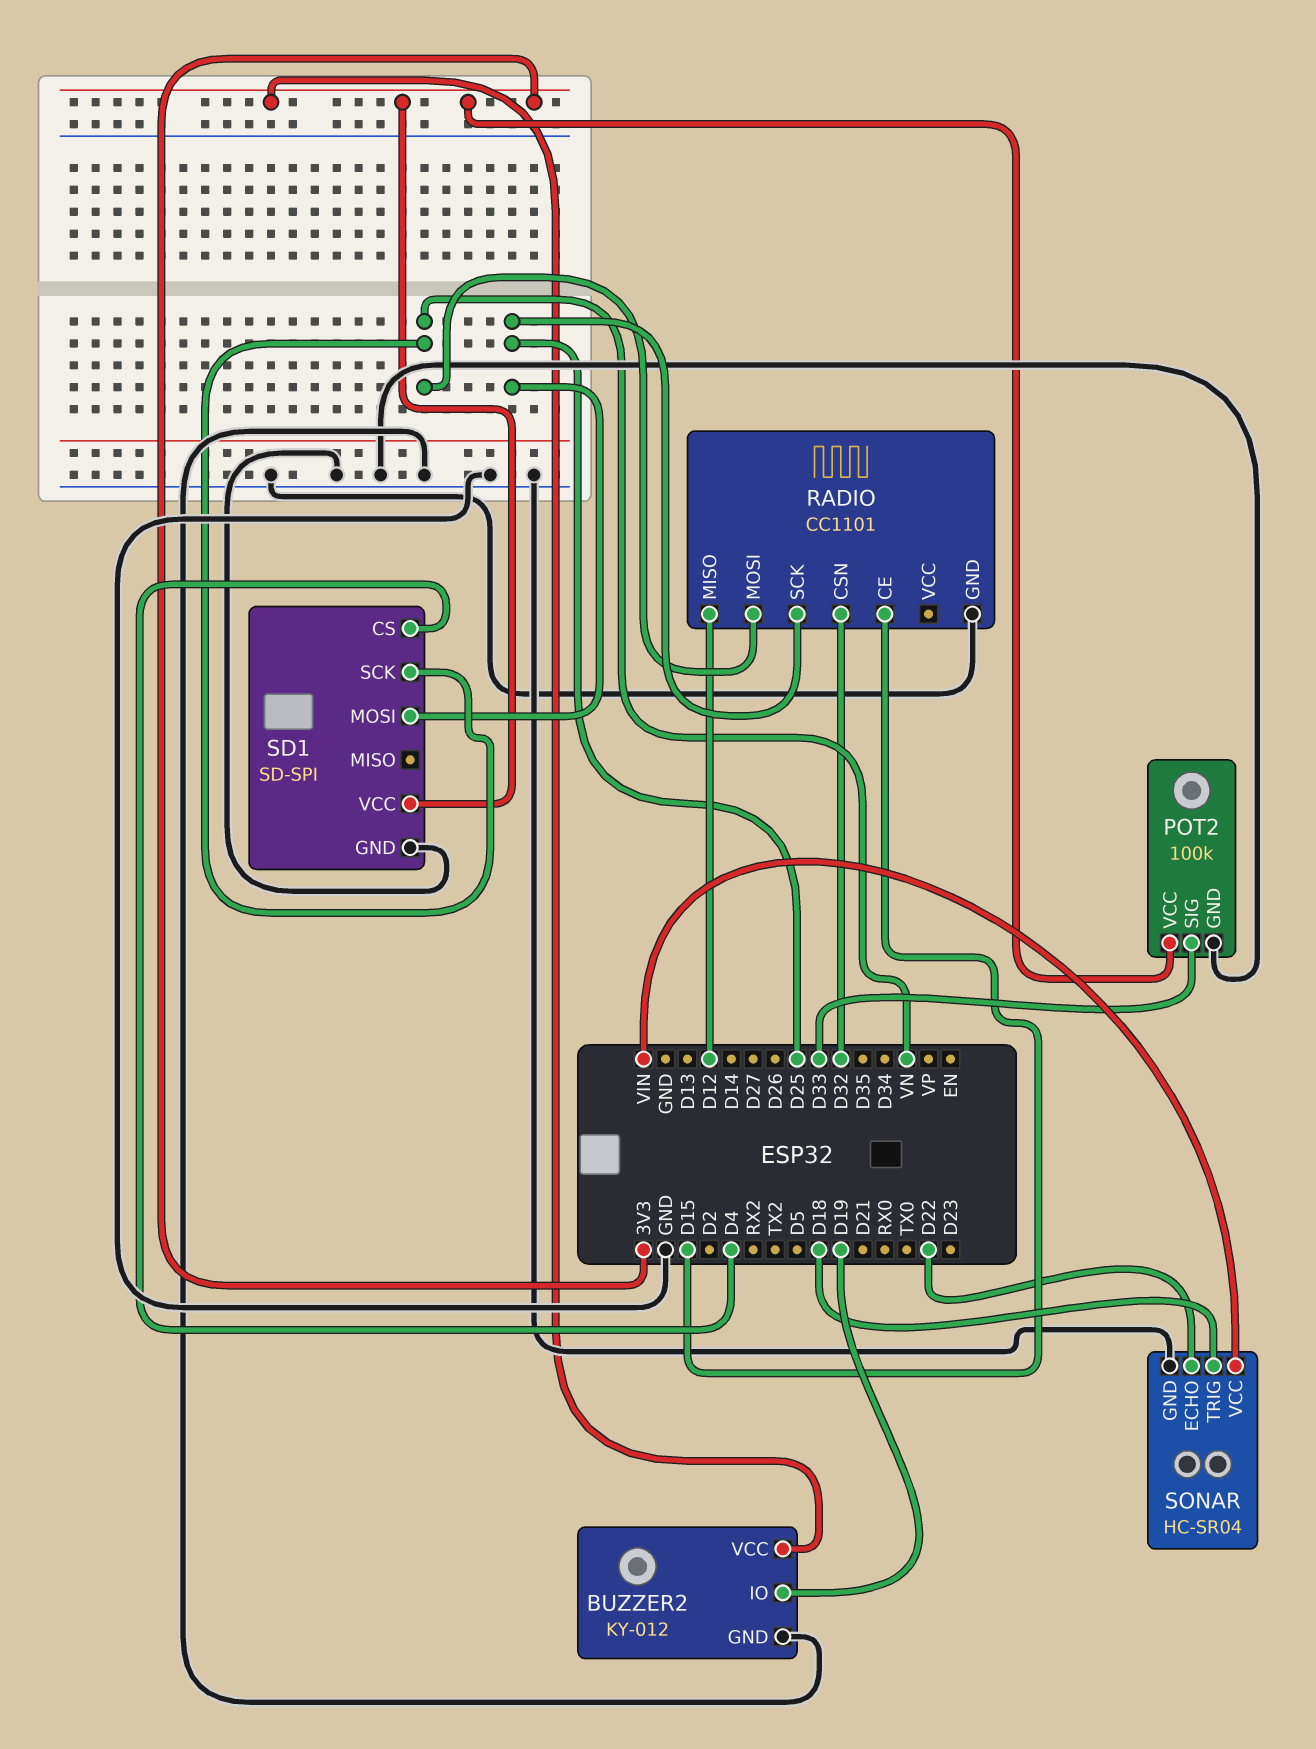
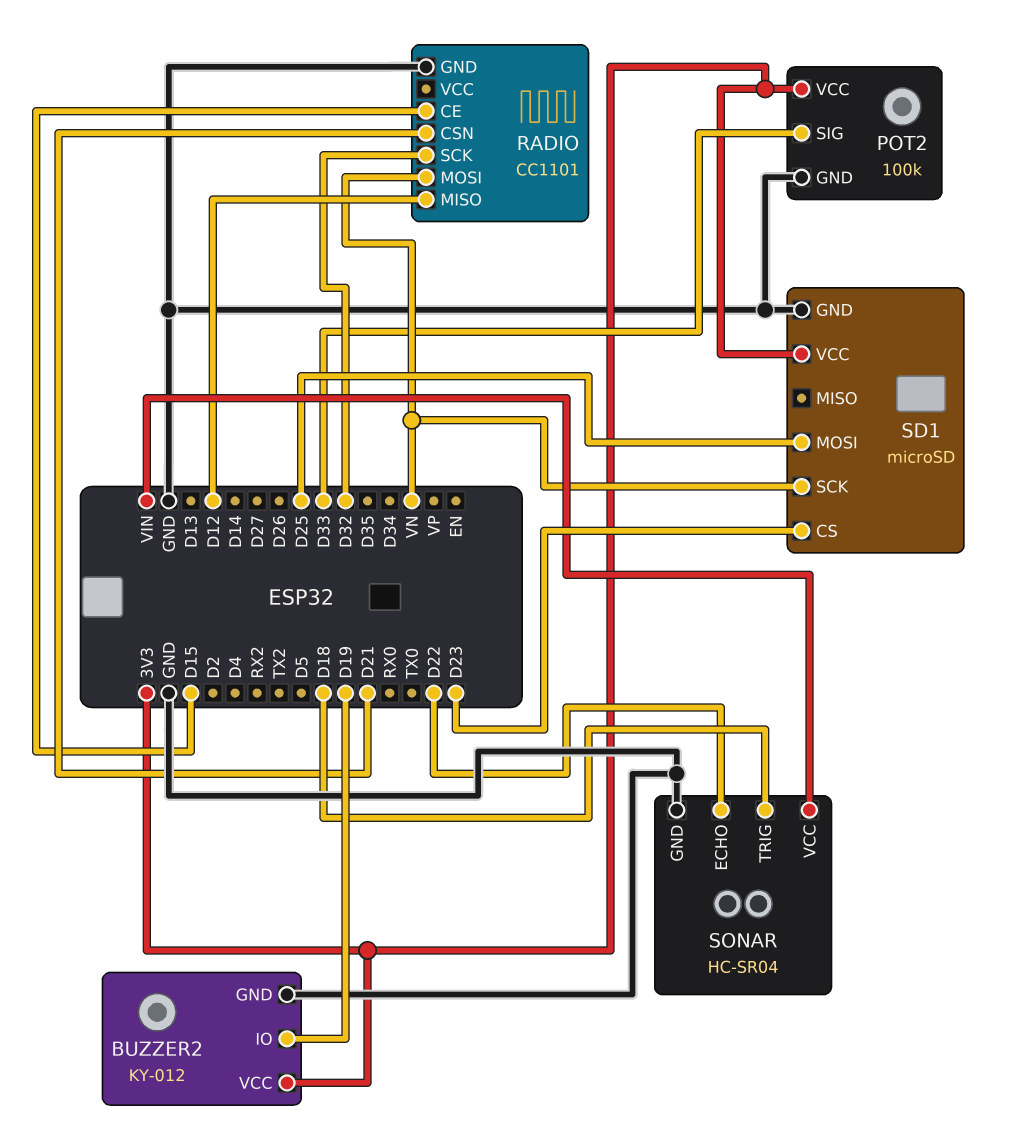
RADIO pin CSN: D32 -> D21
RADIO pin SCK: D25 -> D32
SD1: SD-SPI -> microSD
SD1 pin CS: D4 -> D23

